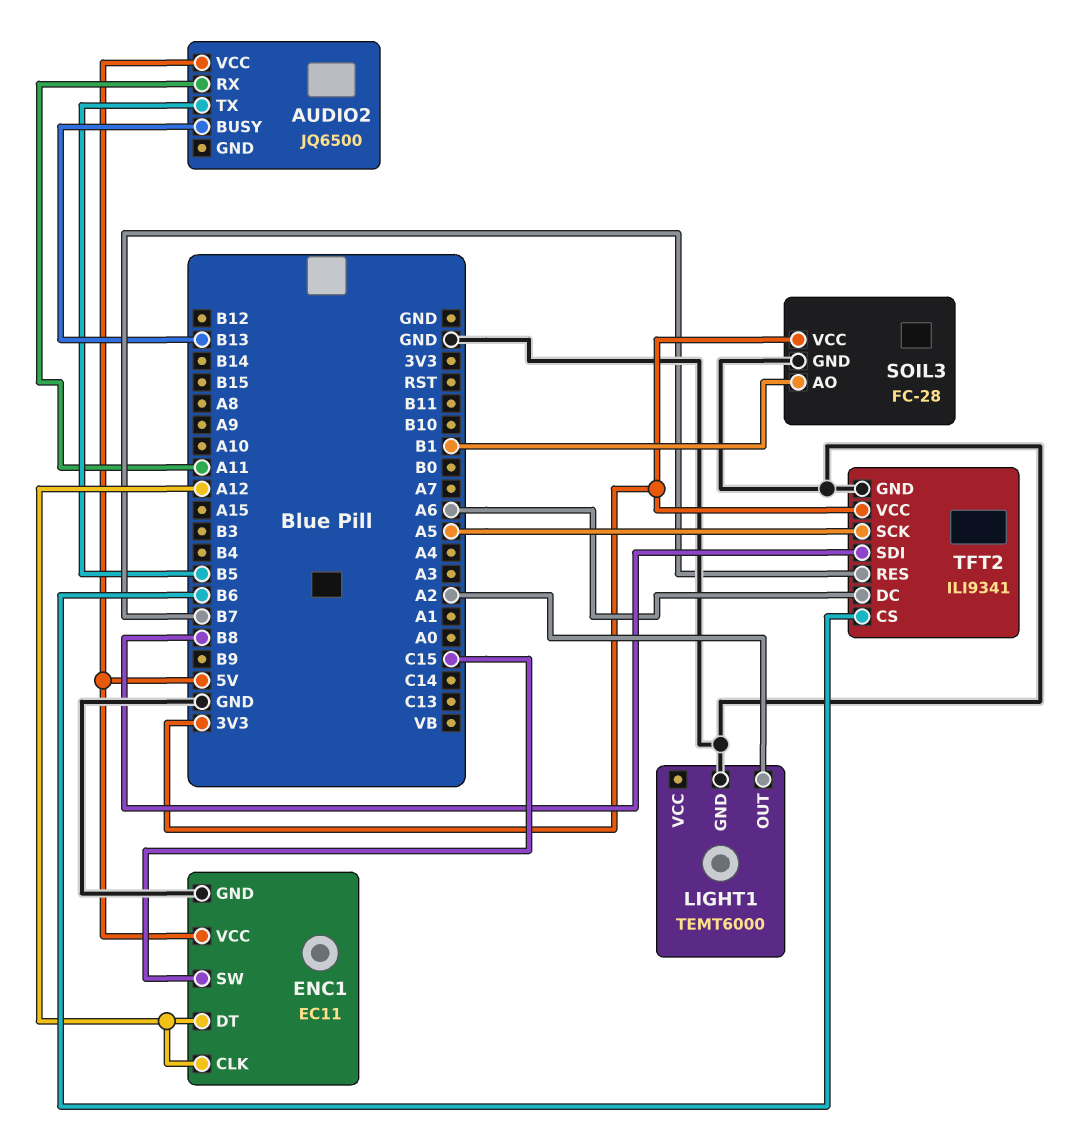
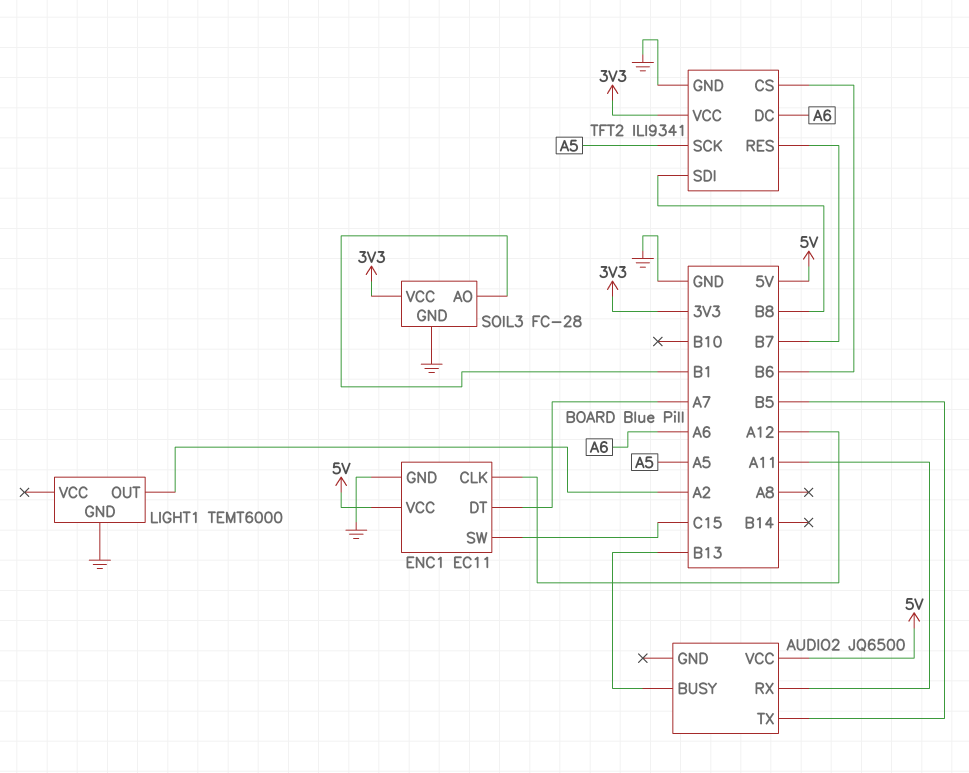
ENC1 pin DT: A12 -> A7

